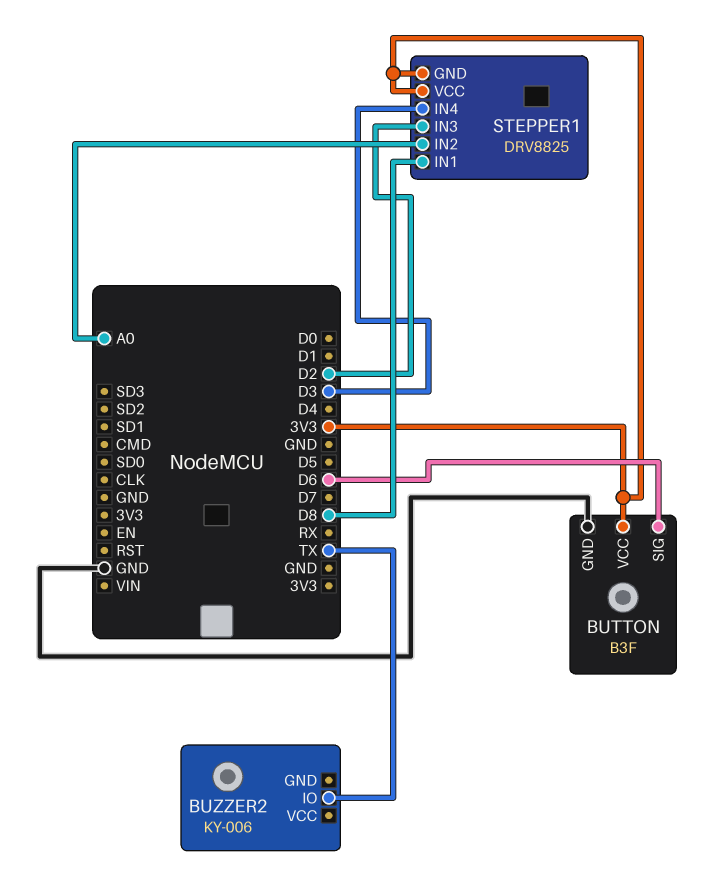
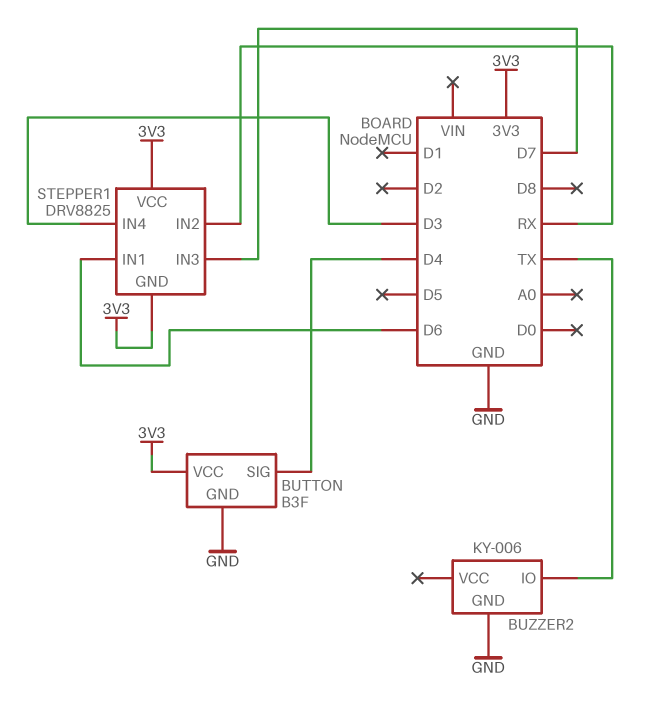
BUTTON pin SIG: D6 -> D4
BUZZER2 pin GND: none -> GND
STEPPER1 pin IN1: D8 -> D6
STEPPER1 pin IN2: A0 -> RX
STEPPER1 pin IN3: D2 -> D7

